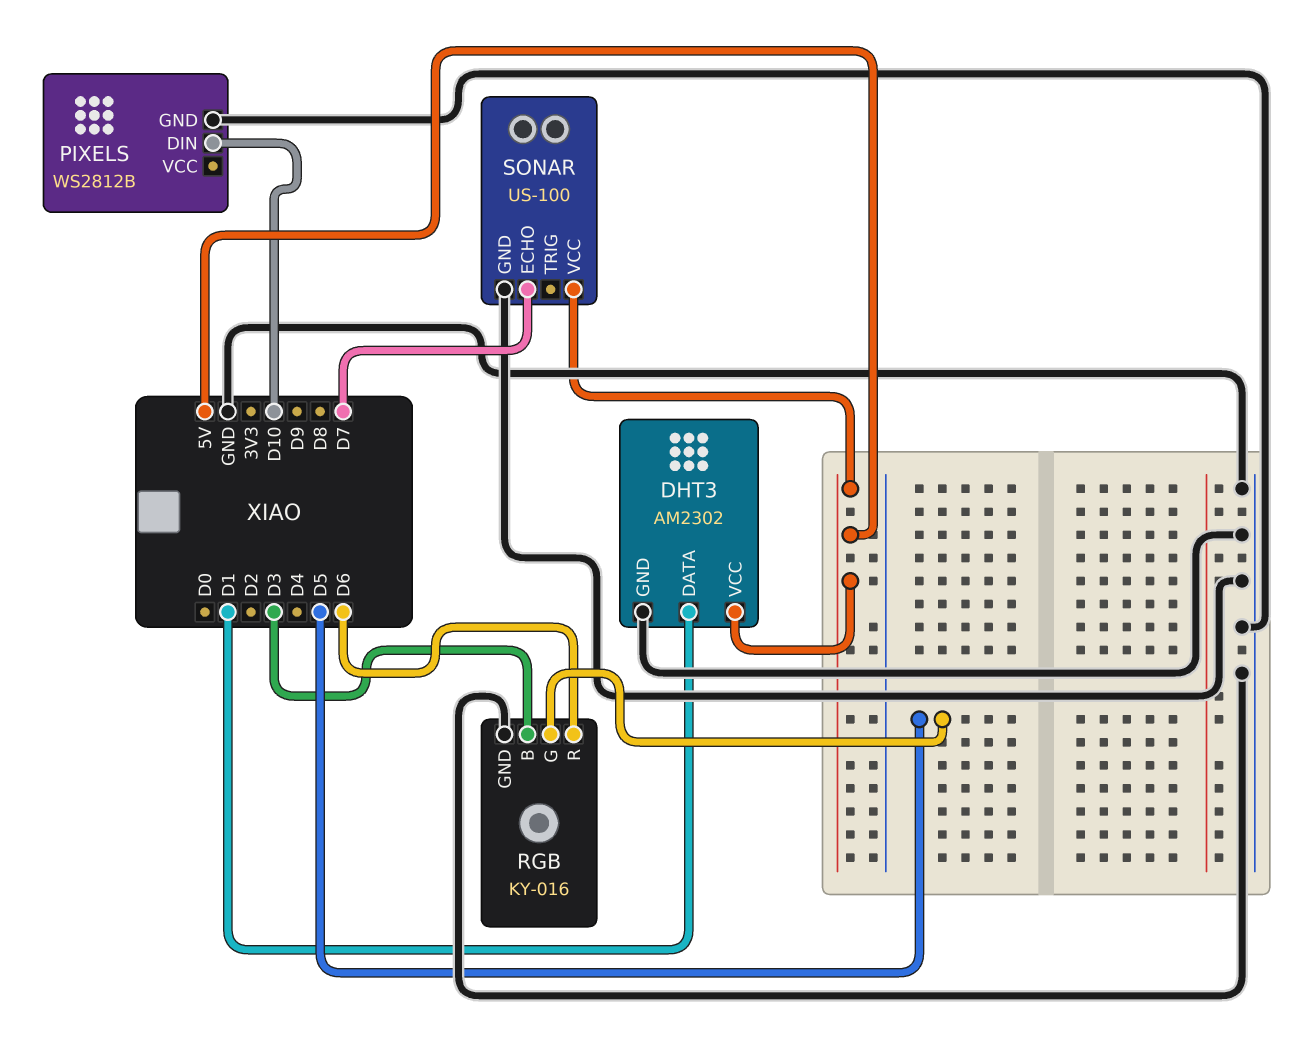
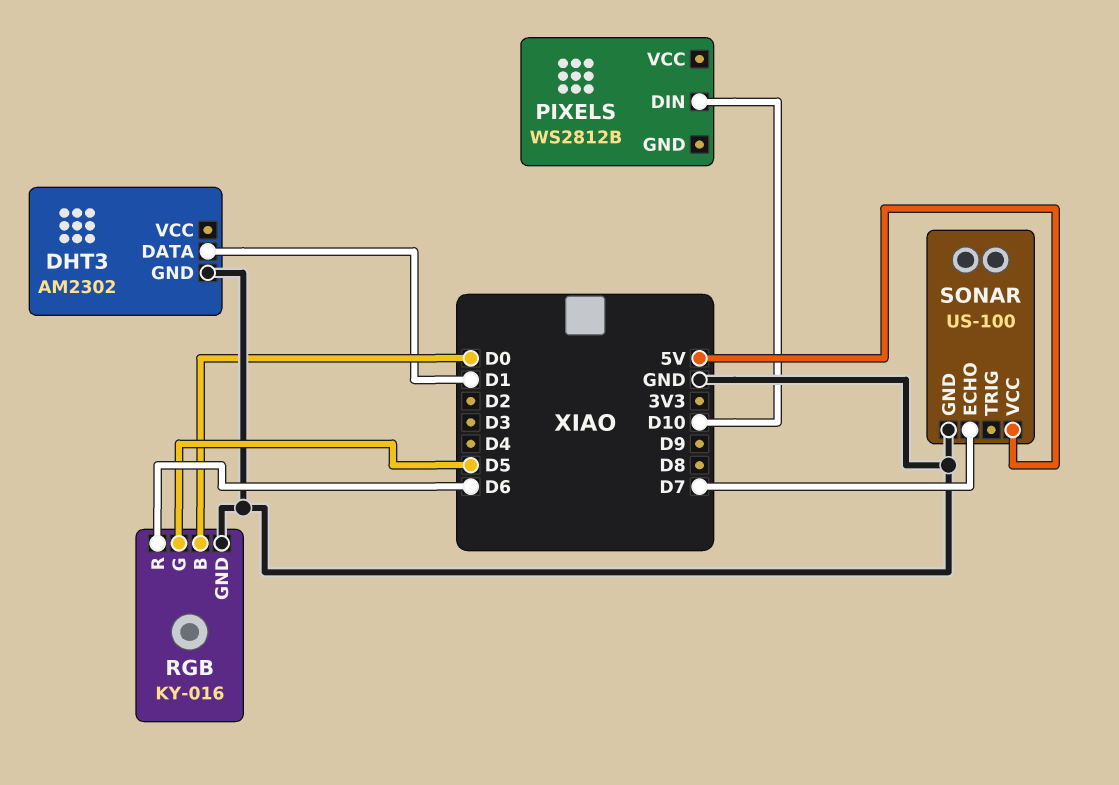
DHT3 pin VCC: 5V -> none
PIXELS pin GND: GND -> none
RGB pin B: D3 -> D0

